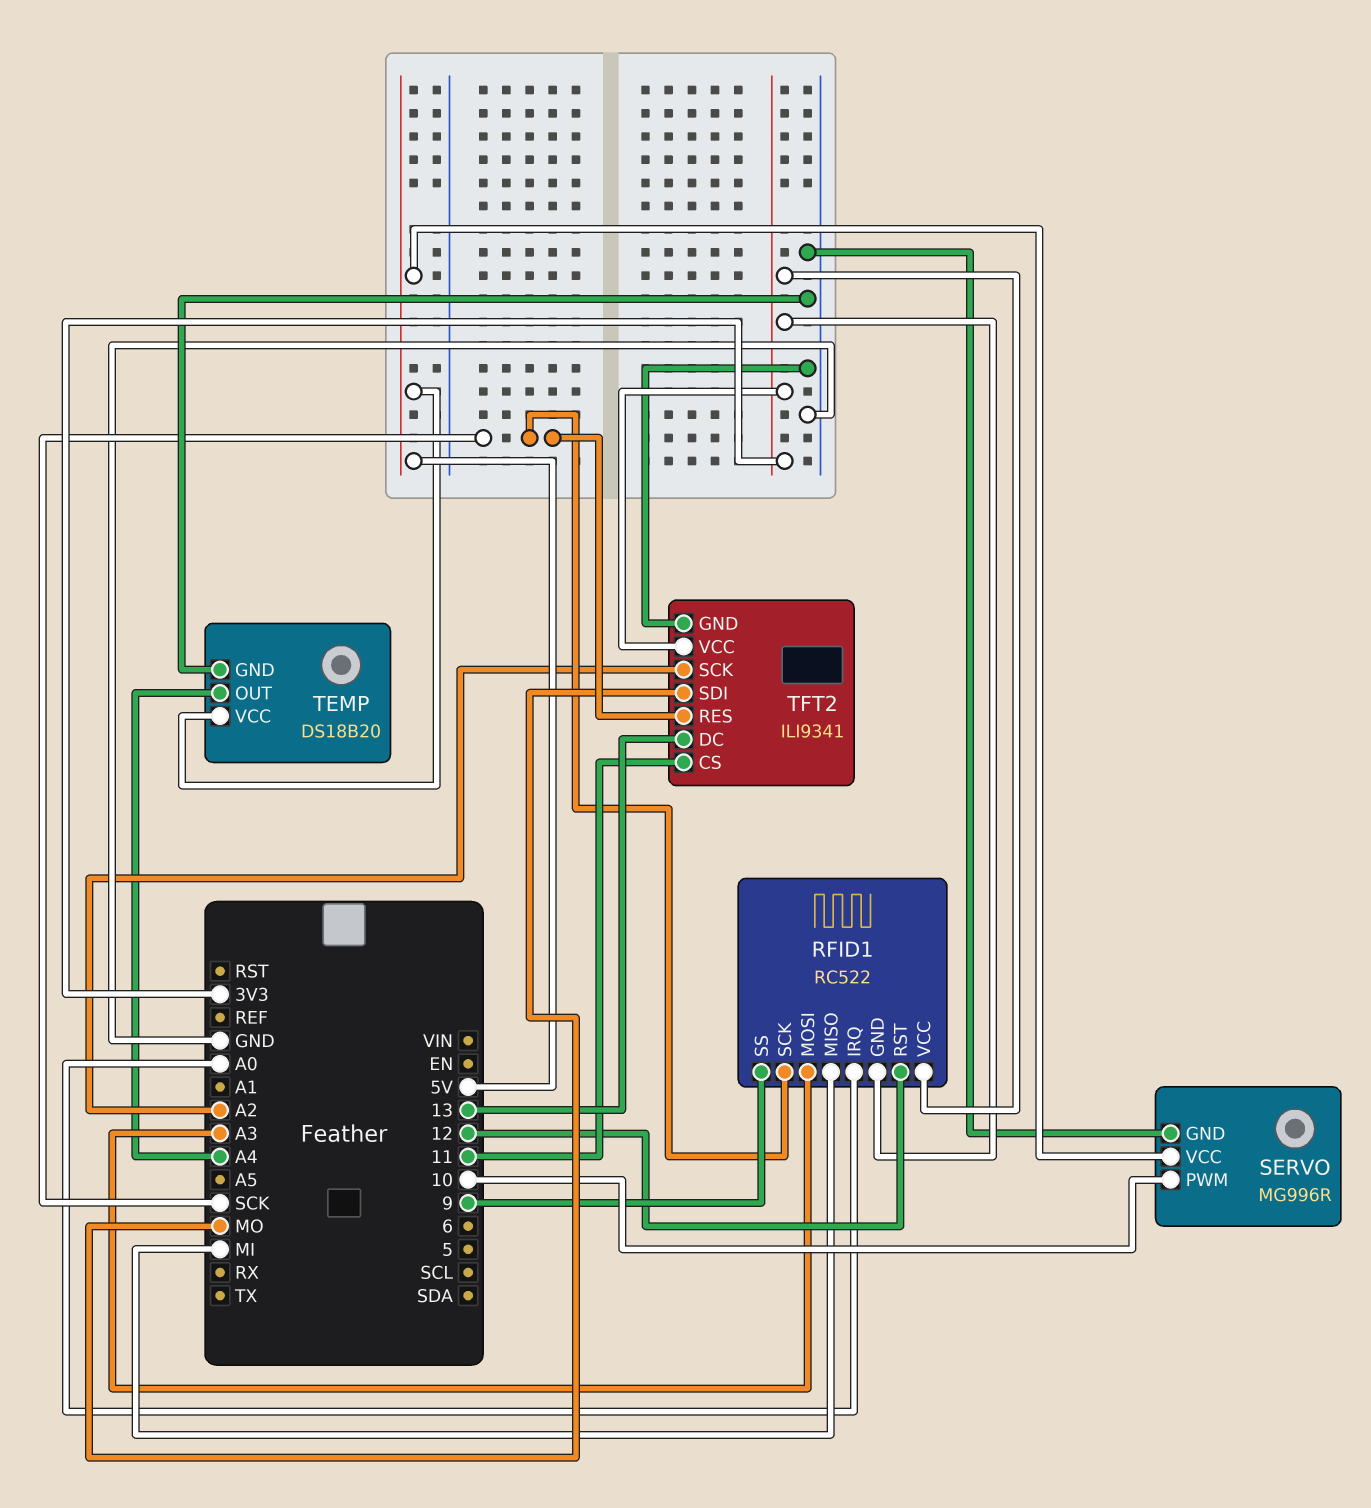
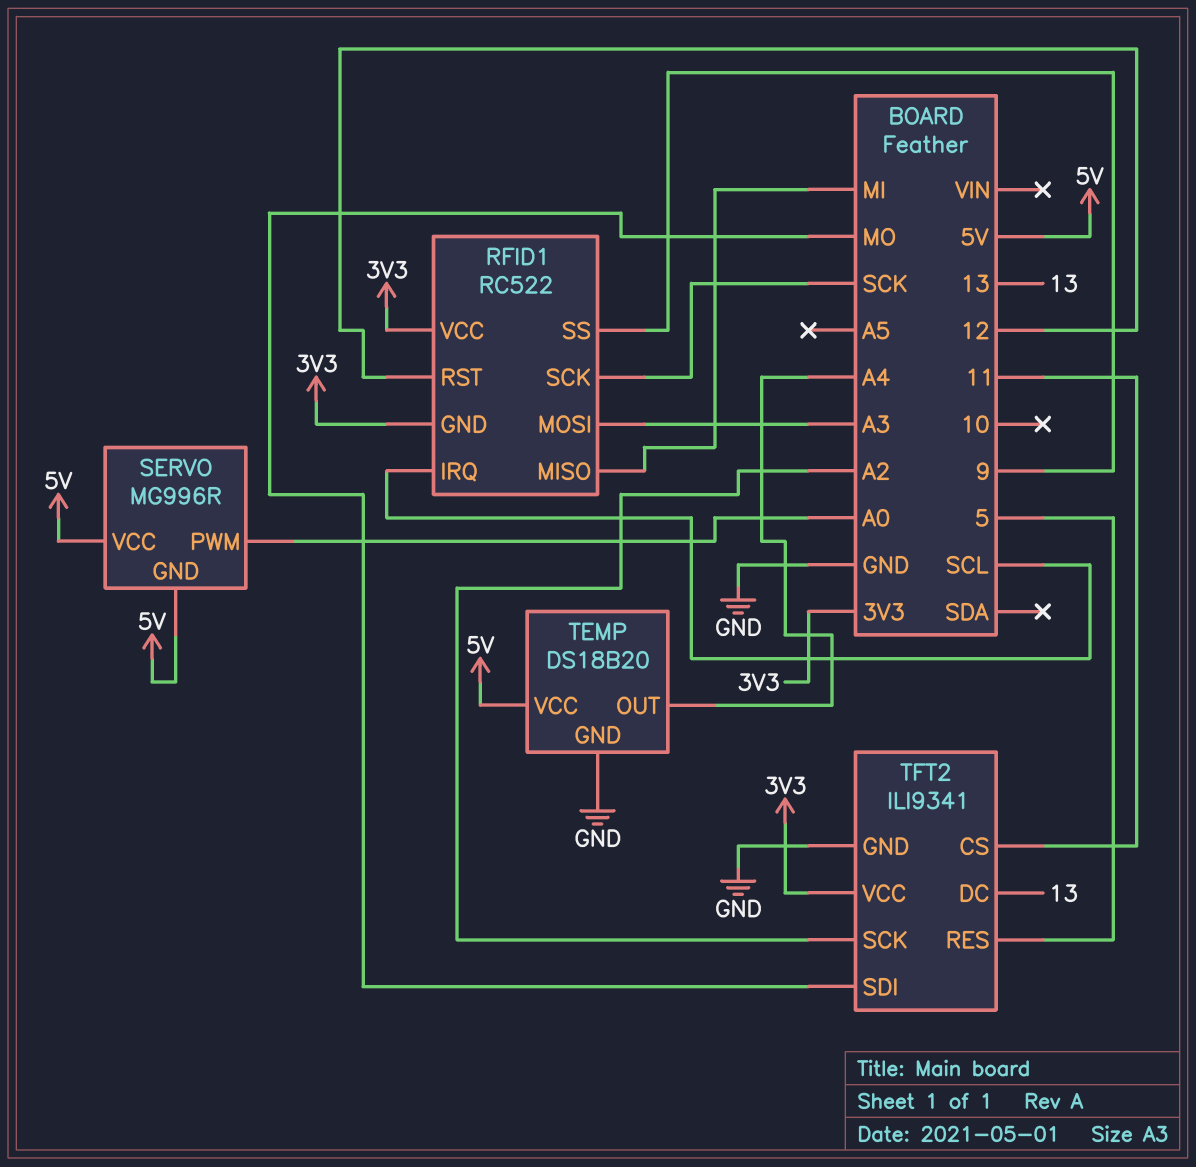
RFID1 pin IRQ: A0 -> SCL
SERVO pin GND: GND -> 5V
SERVO pin PWM: 10 -> A0
TFT2 pin RES: SCK -> 5

